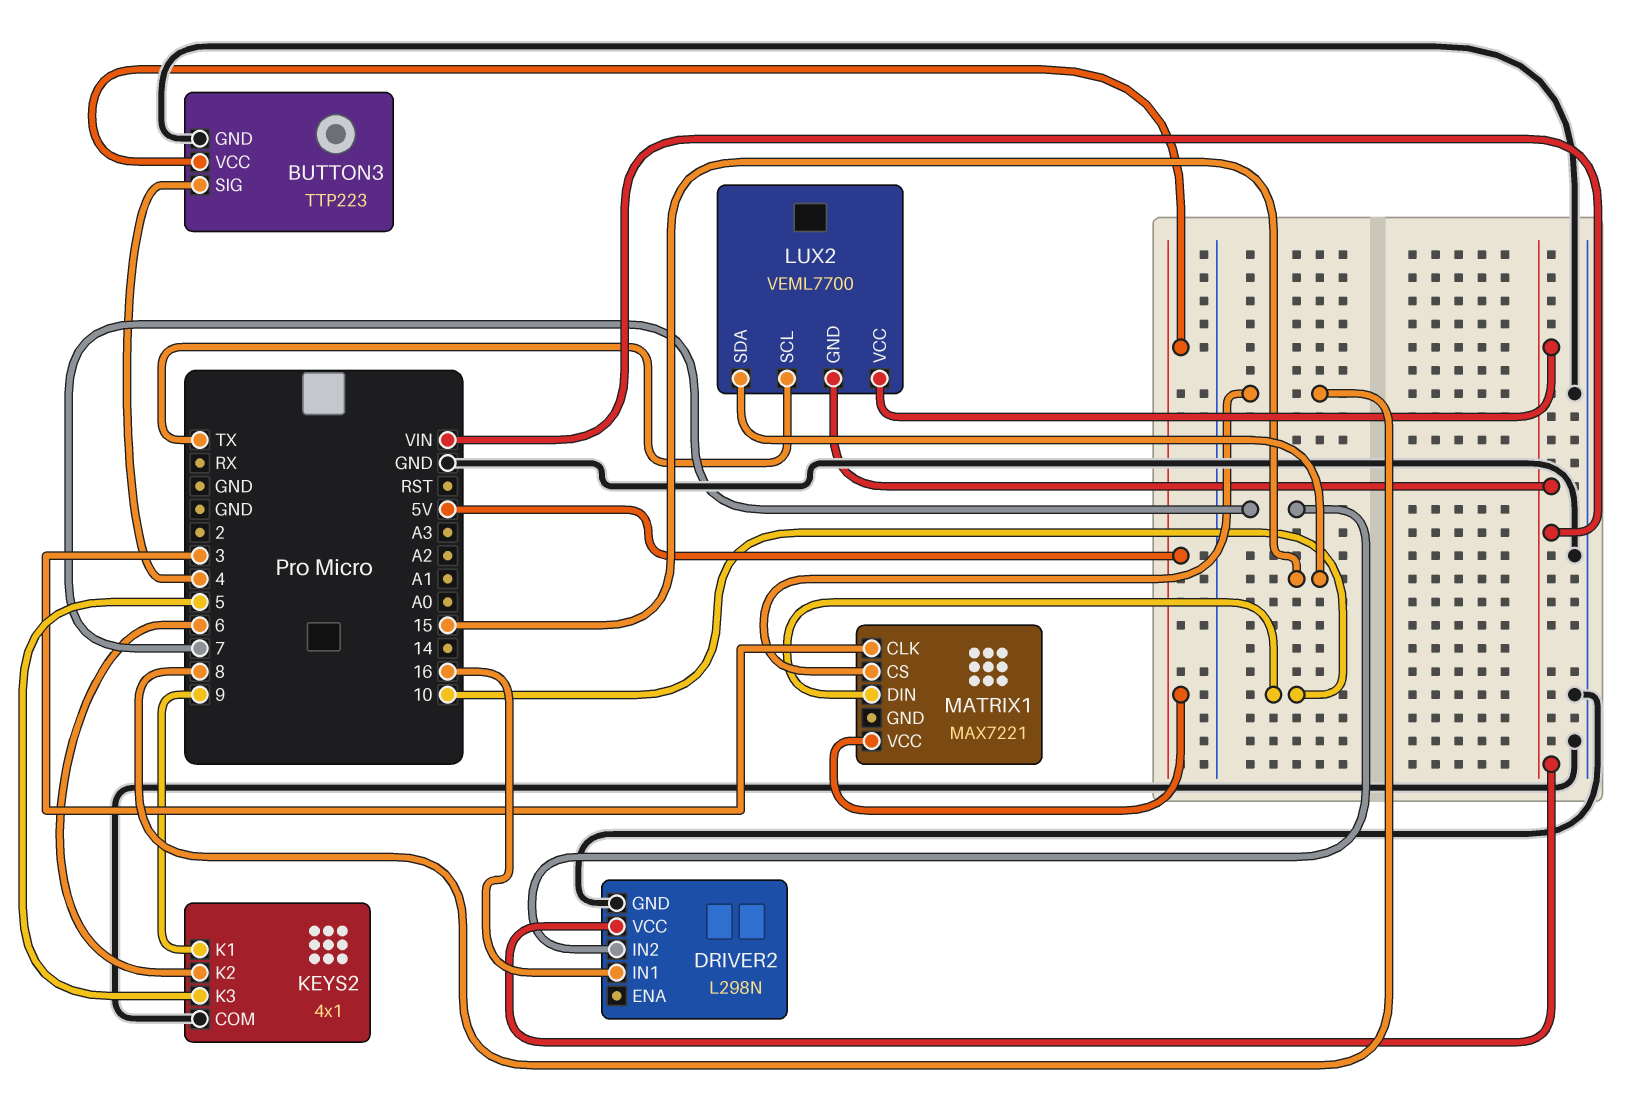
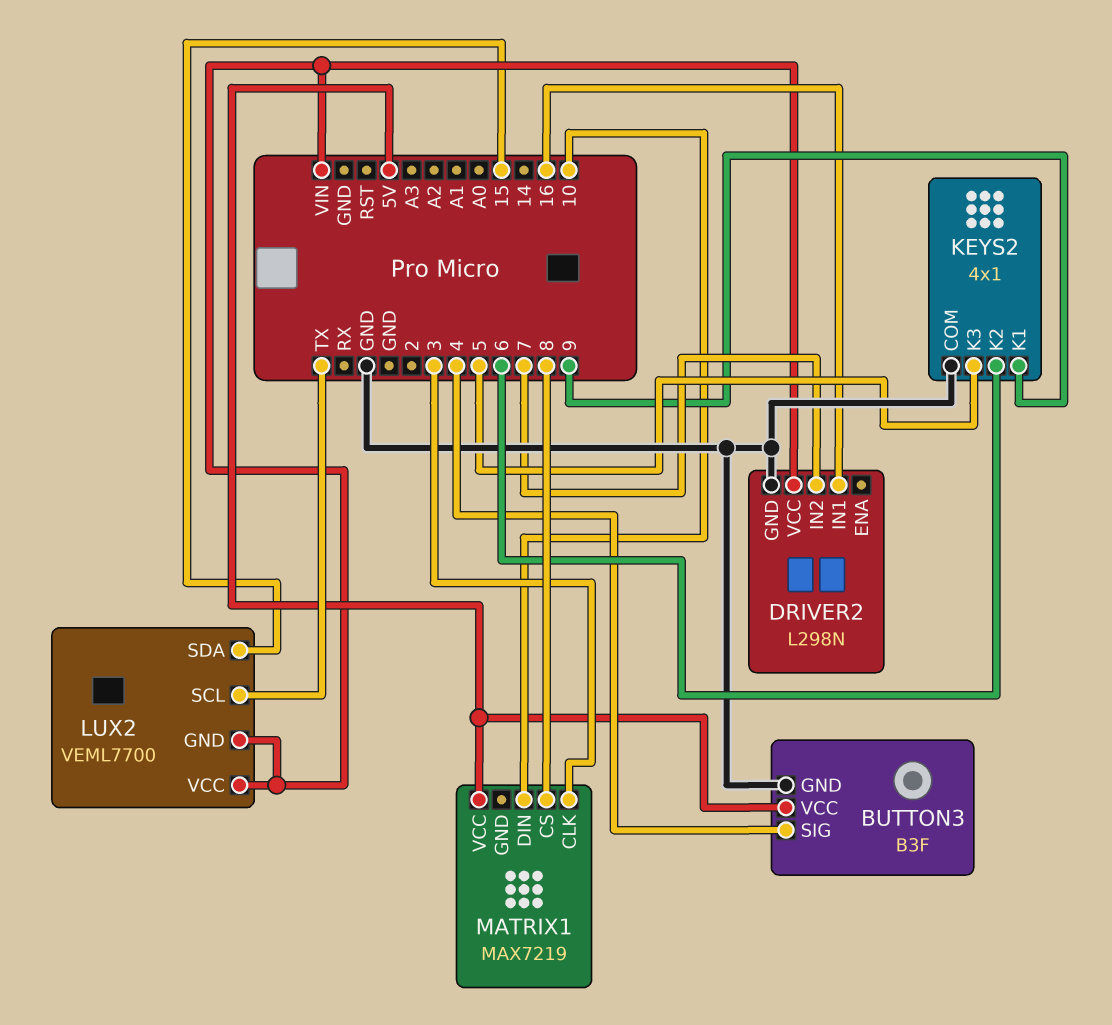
BUTTON3: TTP223 -> B3F
MATRIX1: MAX7221 -> MAX7219

